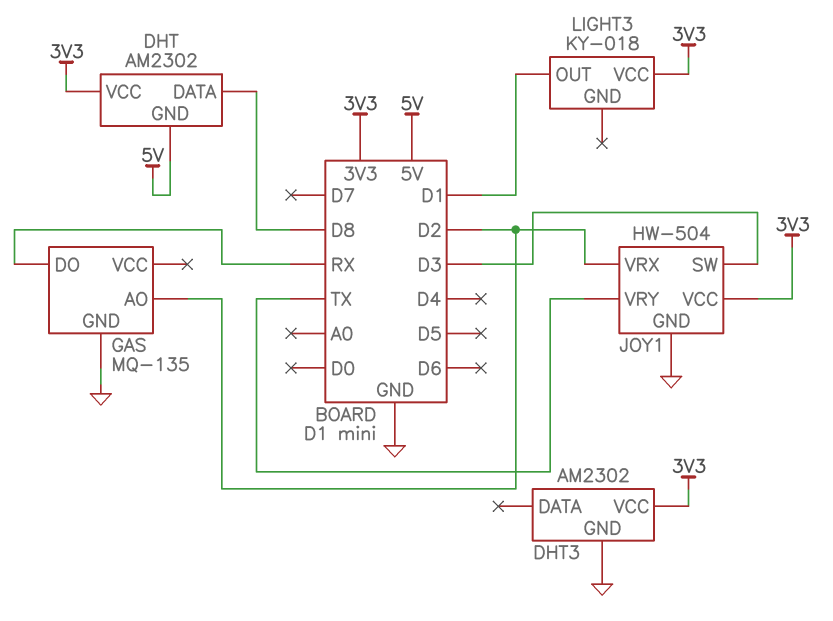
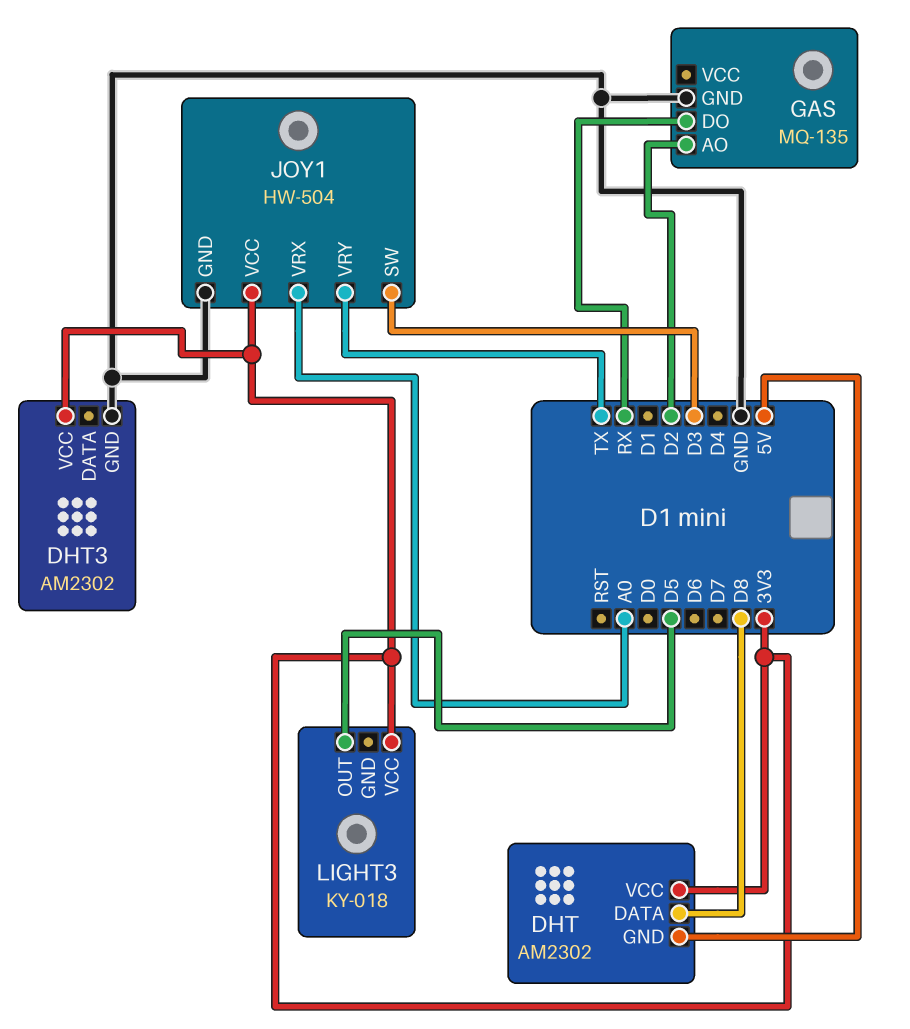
JOY1 pin VRX: D2 -> A0
LIGHT3 pin OUT: D1 -> D5

